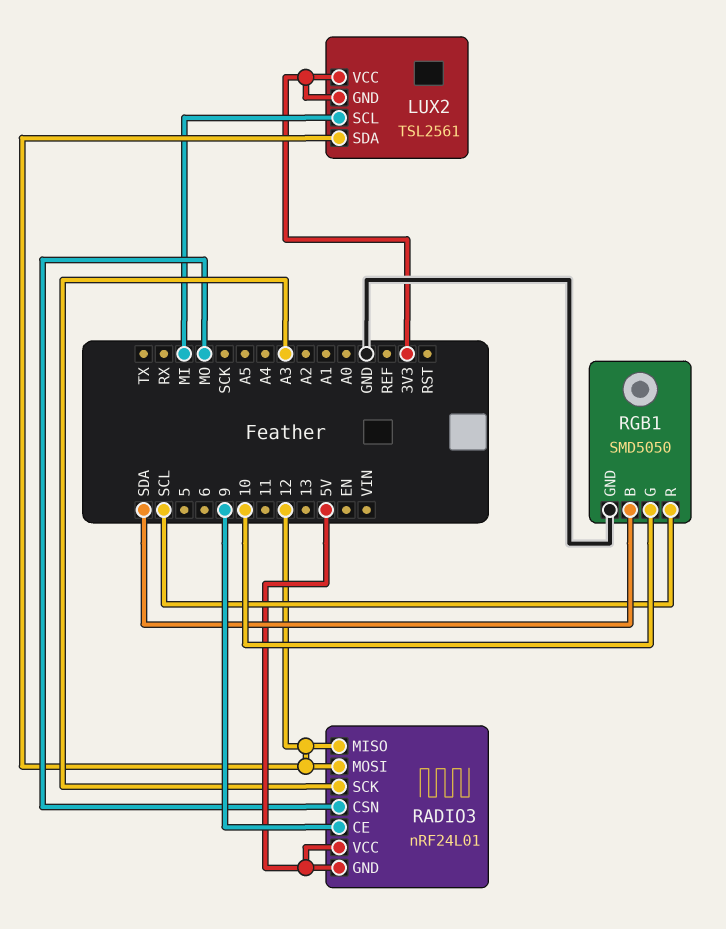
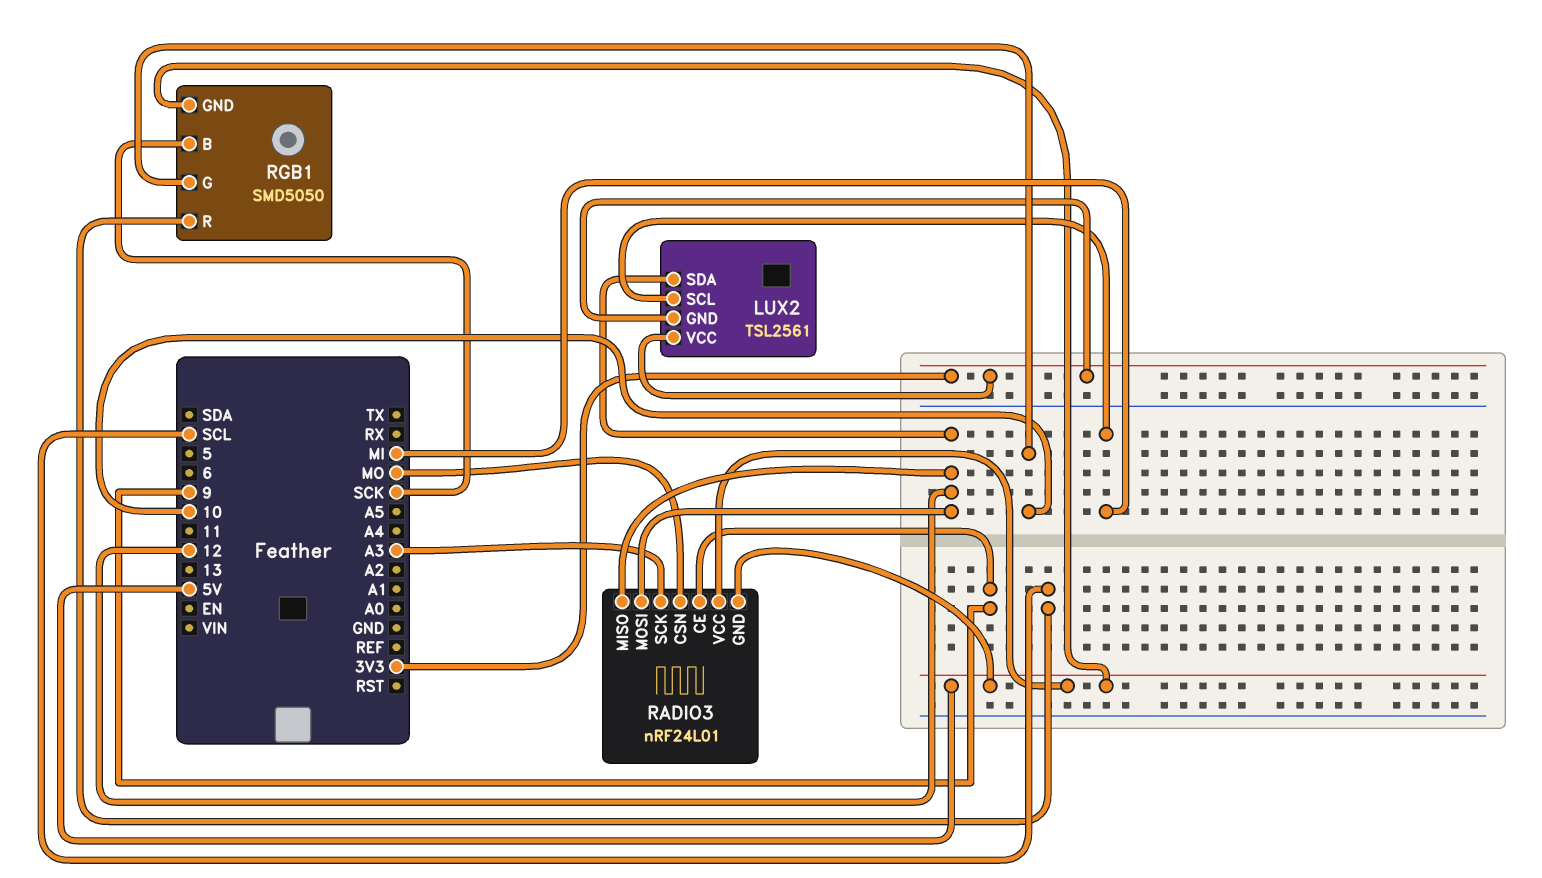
RGB1 pin B: SDA -> SCK
RGB1 pin GND: GND -> 5V

